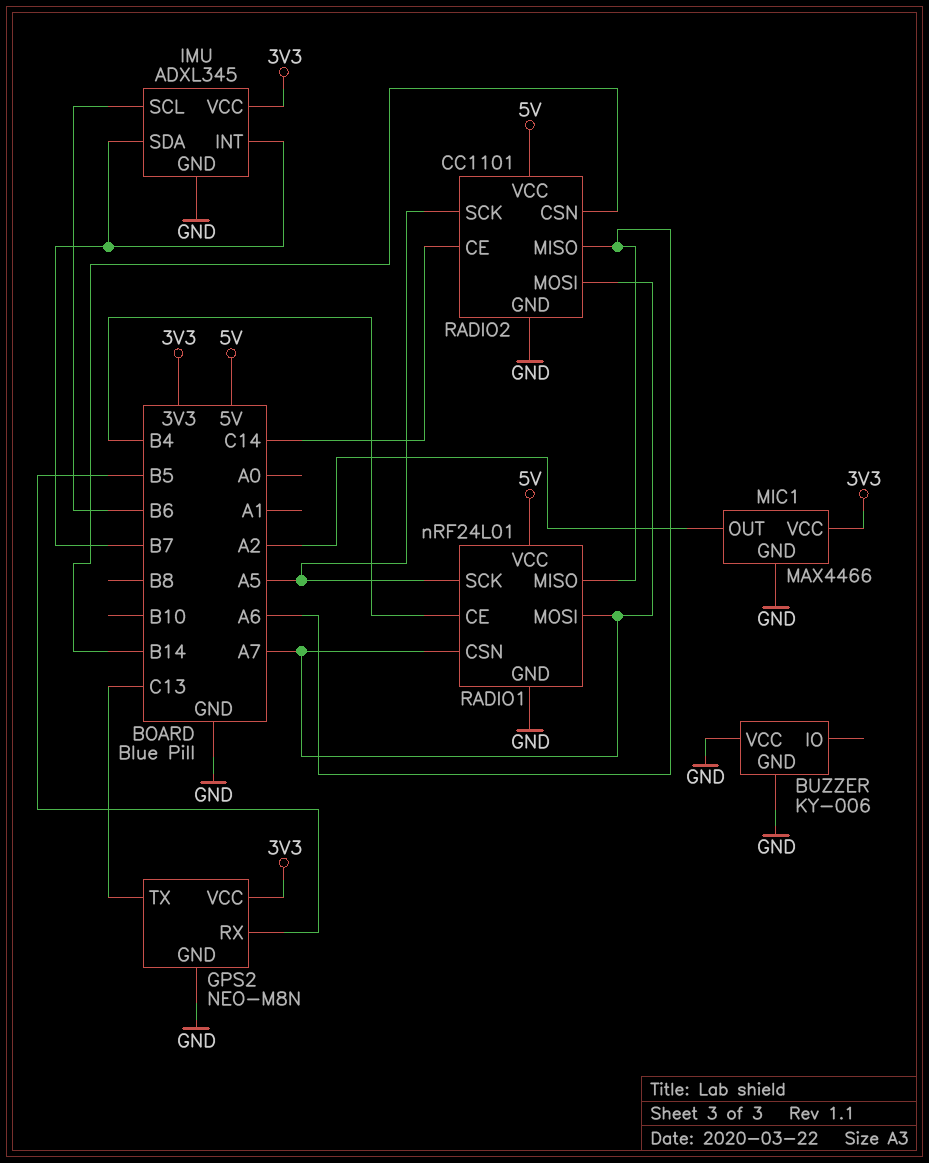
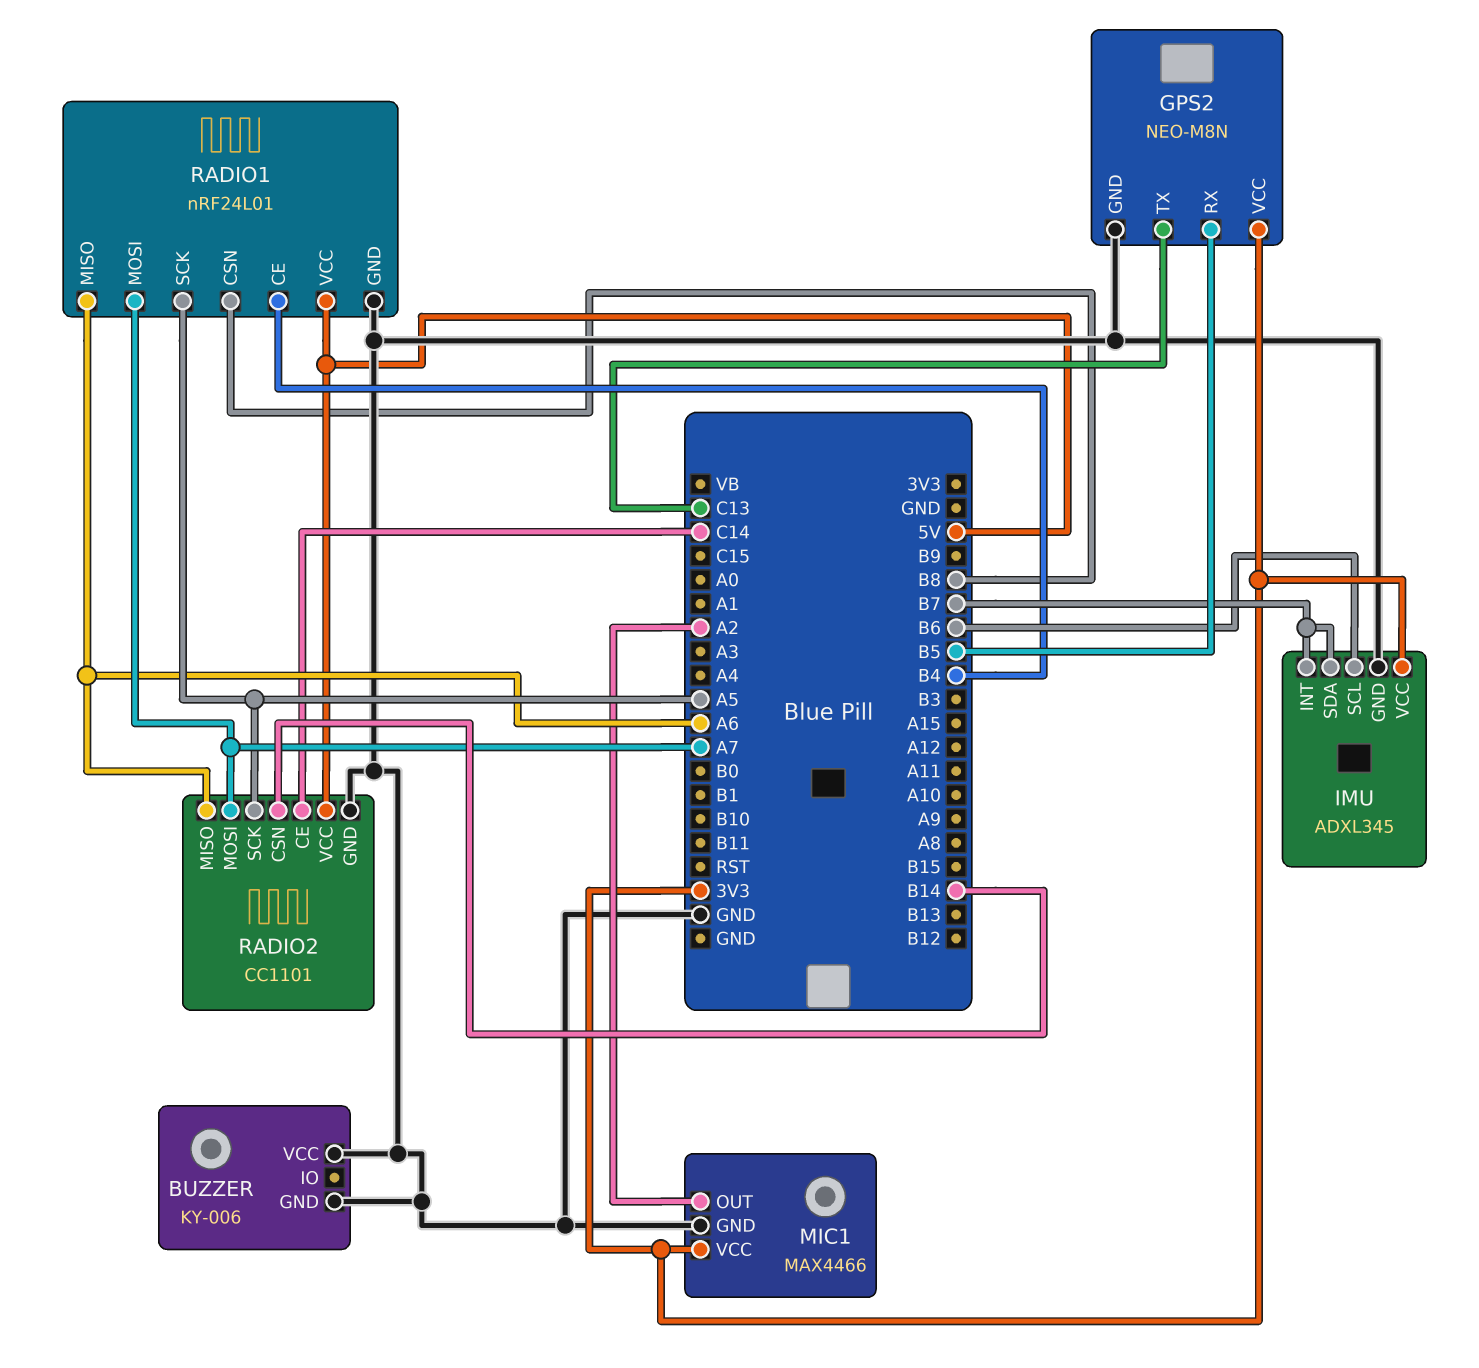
RADIO1 pin CSN: A7 -> B8

